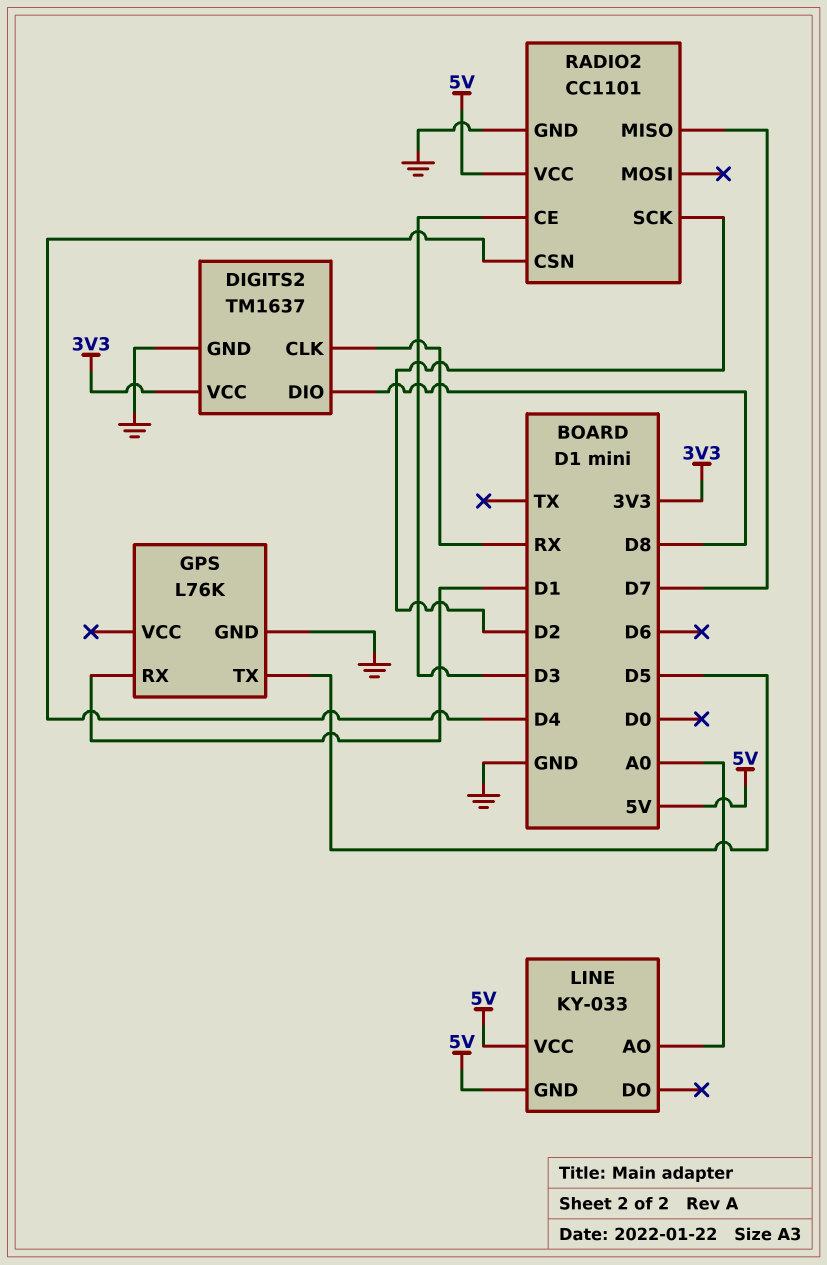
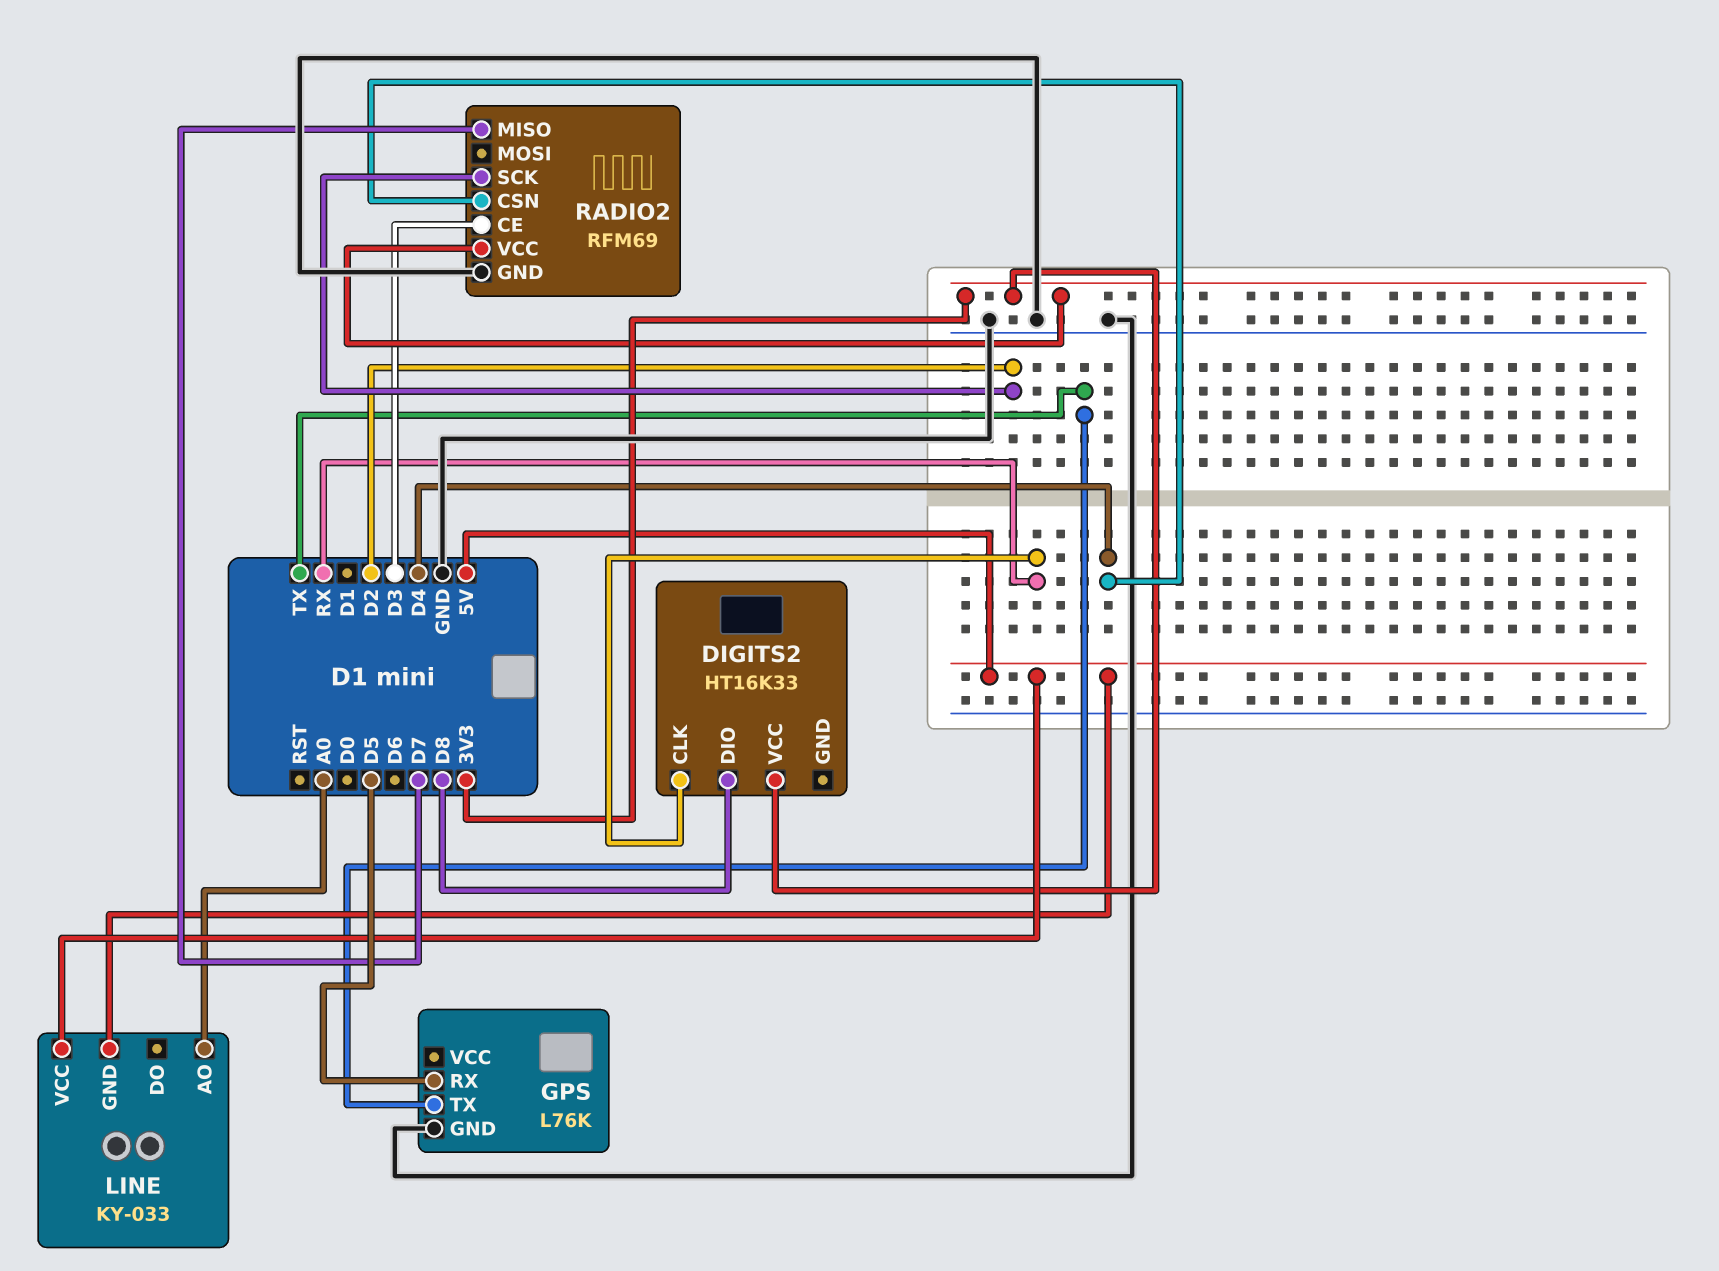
DIGITS2: TM1637 -> HT16K33
DIGITS2 pin GND: GND -> none
GPS pin RX: D1 -> D5
GPS pin TX: D5 -> TX
RADIO2: CC1101 -> RFM69
RADIO2 pin VCC: 5V -> 3V3

